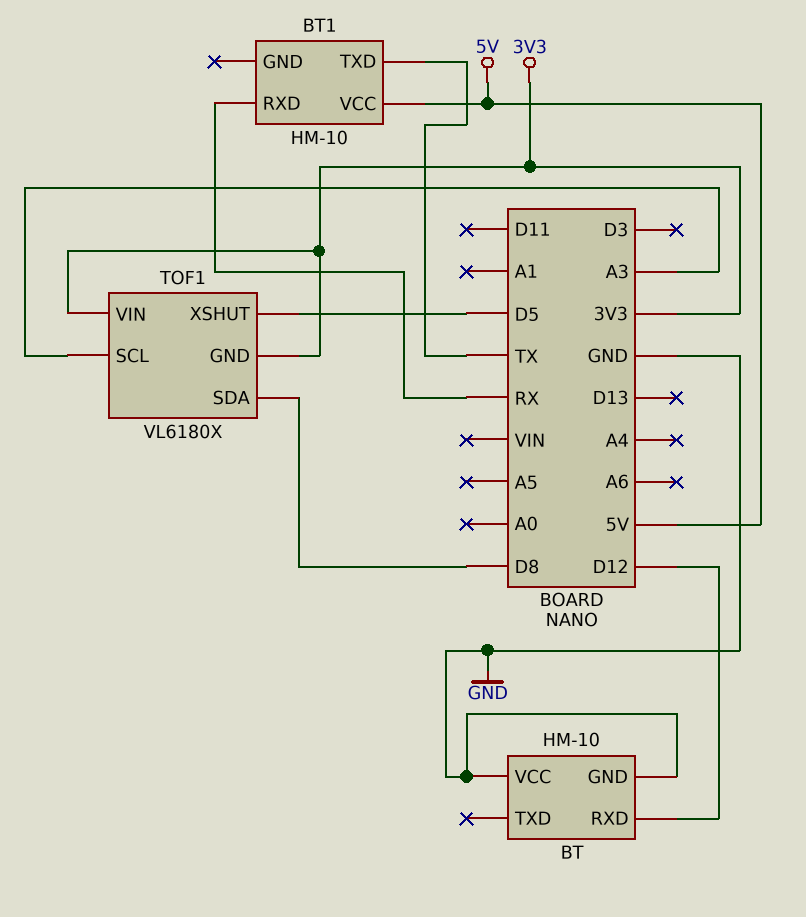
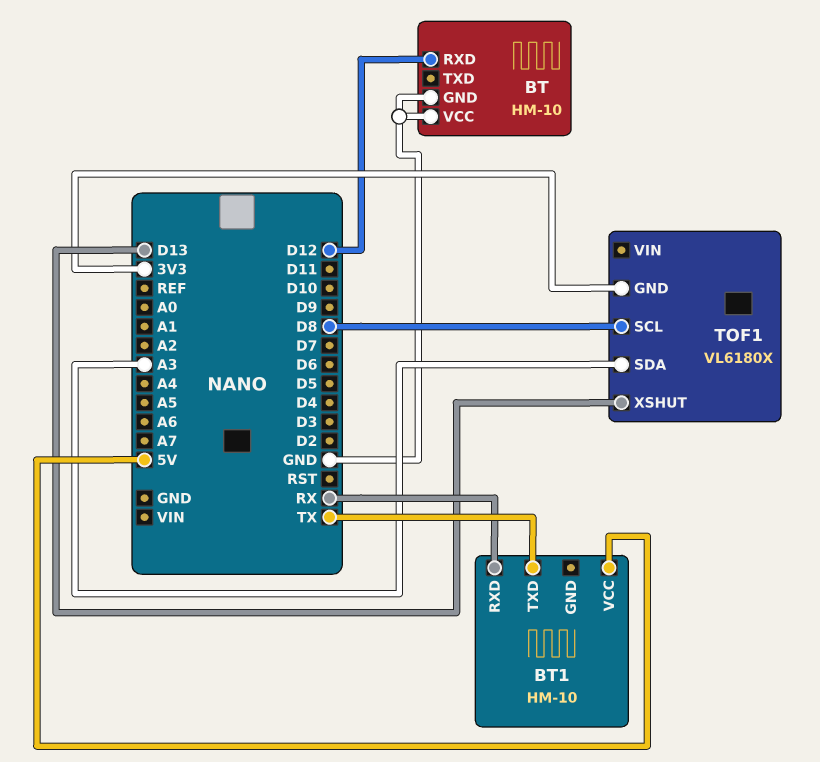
TOF1 pin SCL: A3 -> D8
TOF1 pin SDA: D8 -> A3
TOF1 pin VIN: 3V3 -> none
TOF1 pin XSHUT: D5 -> D13

